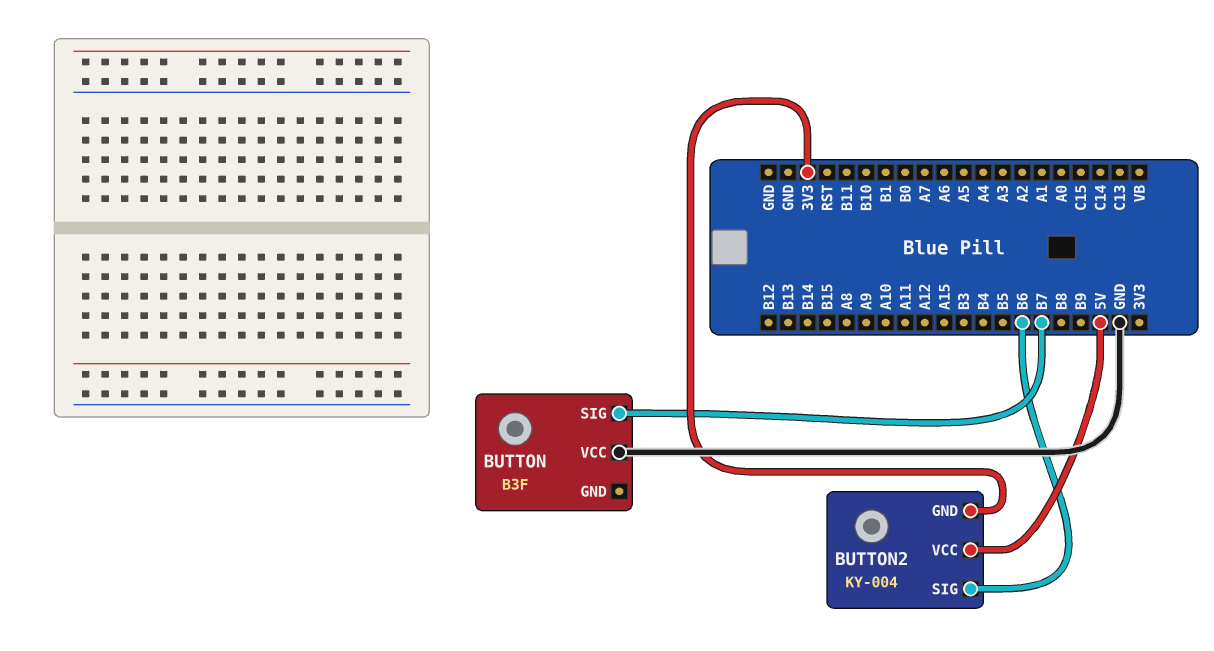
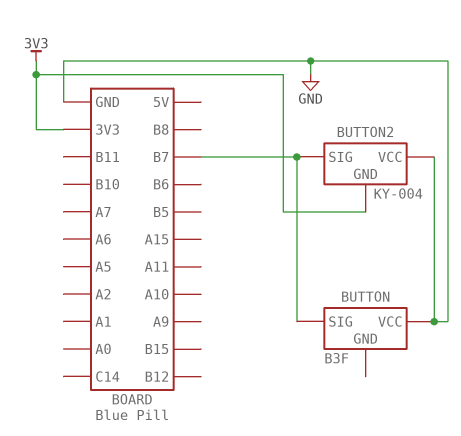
BUTTON2 pin SIG: B6 -> B7
BUTTON2 pin VCC: 5V -> GND

